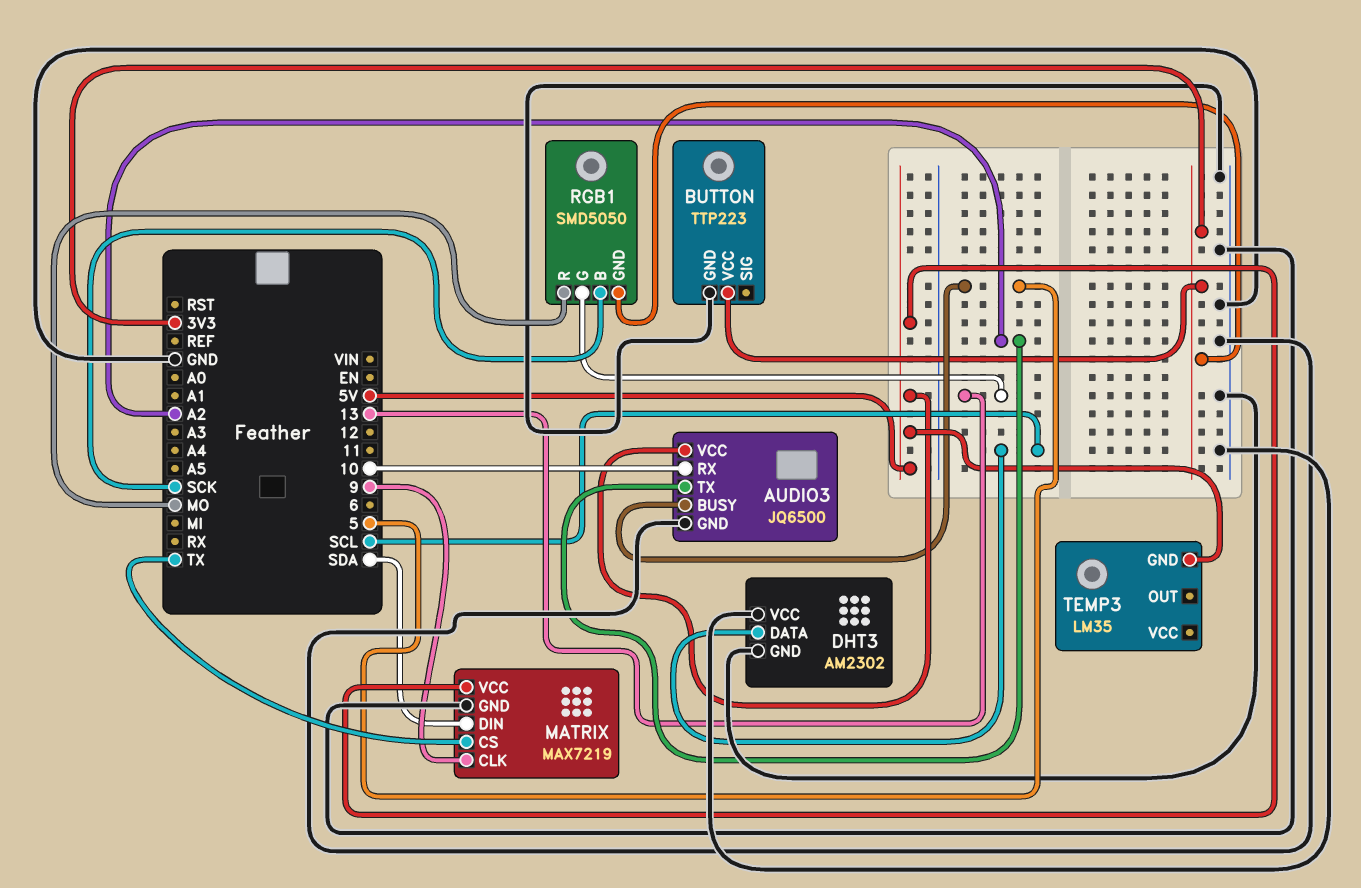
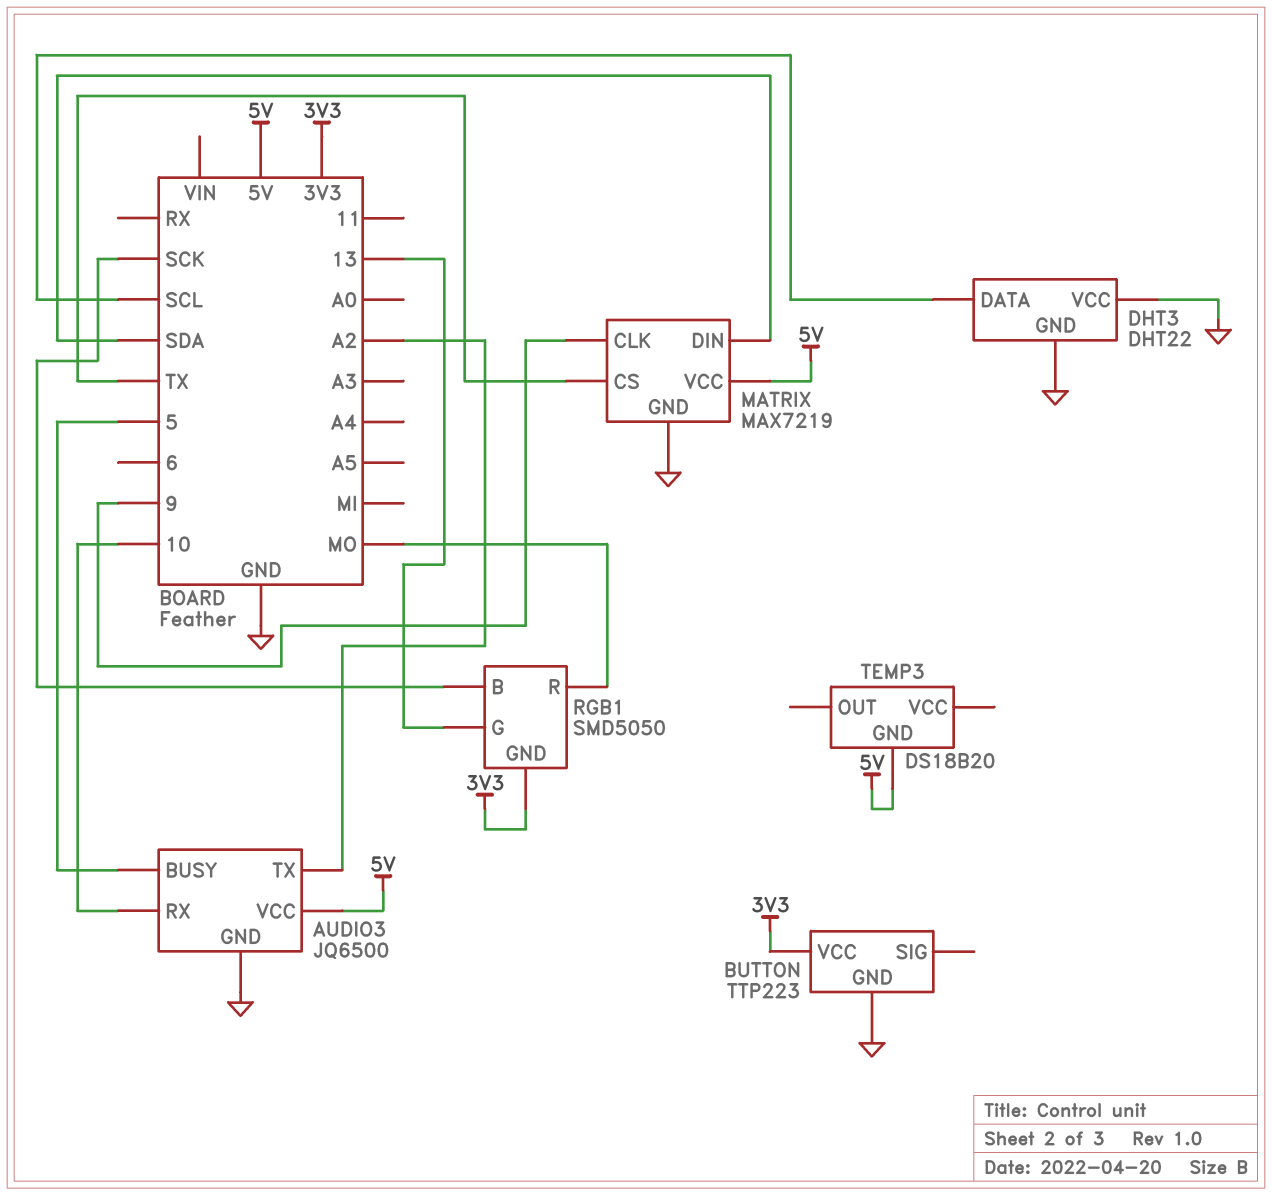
DHT3: AM2302 -> DHT22
TEMP3: LM35 -> DS18B20

